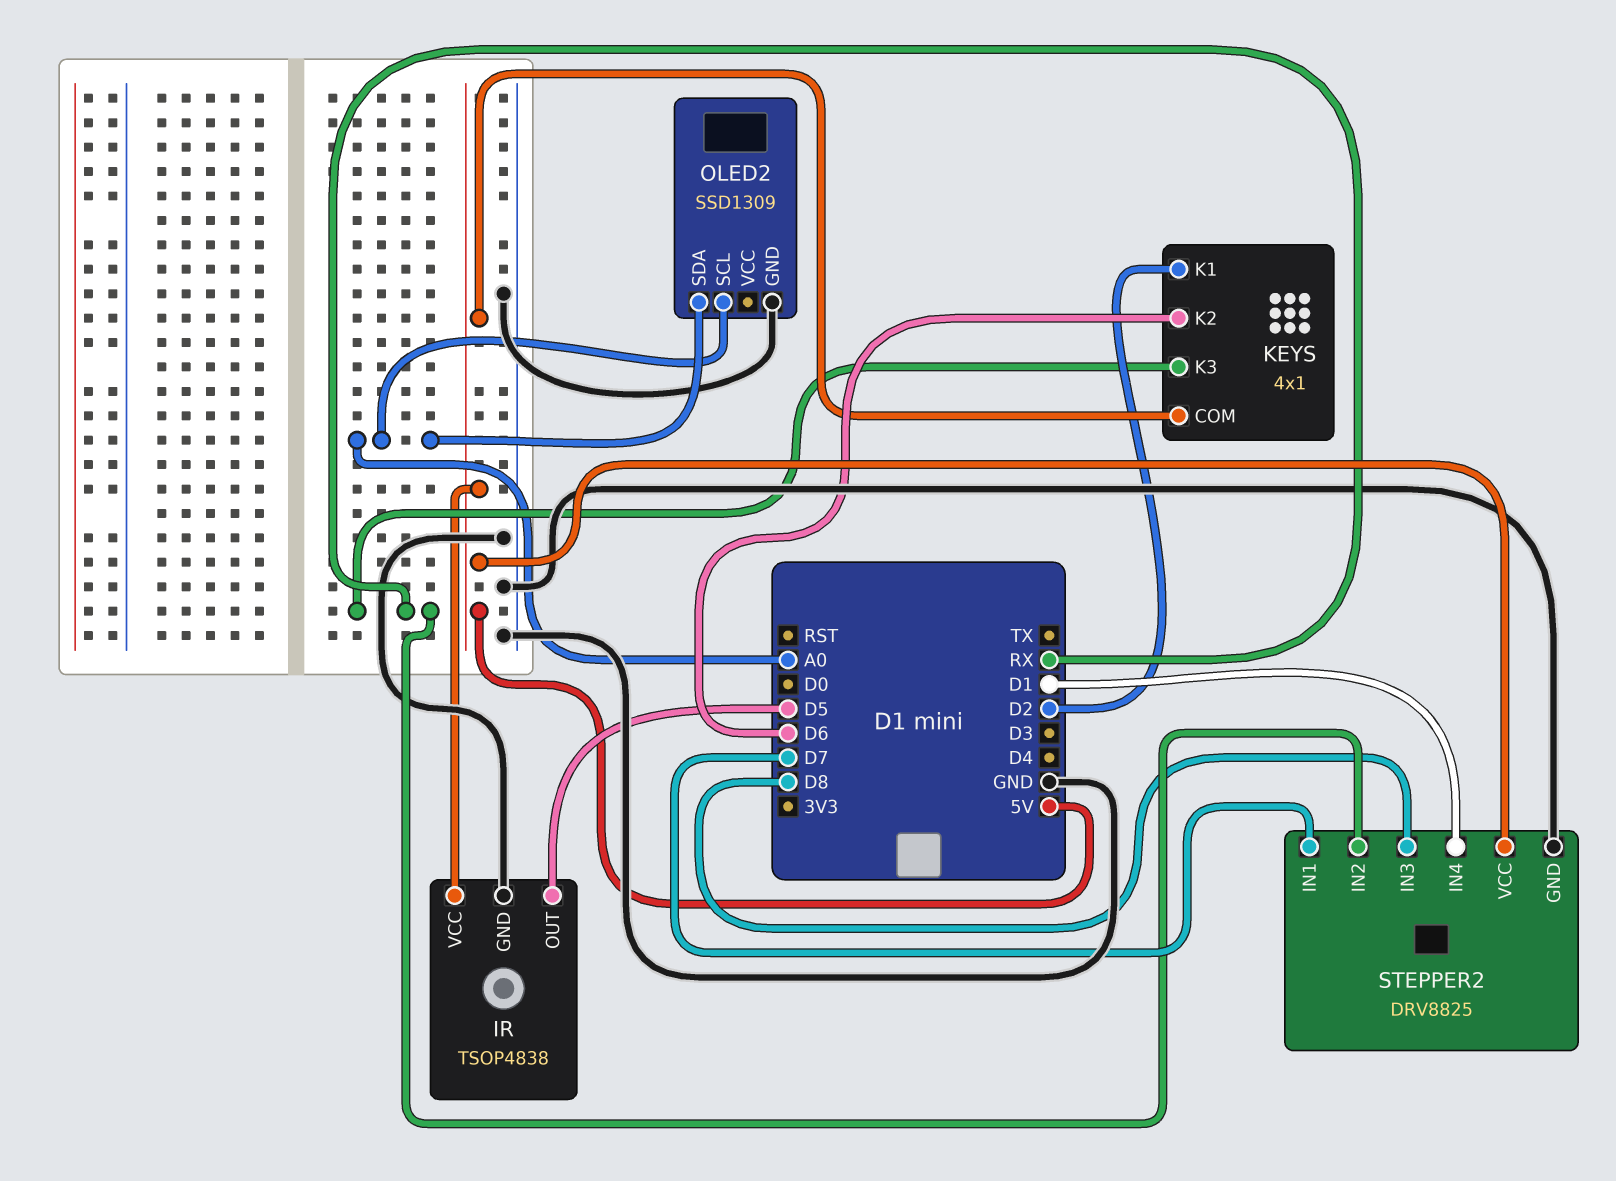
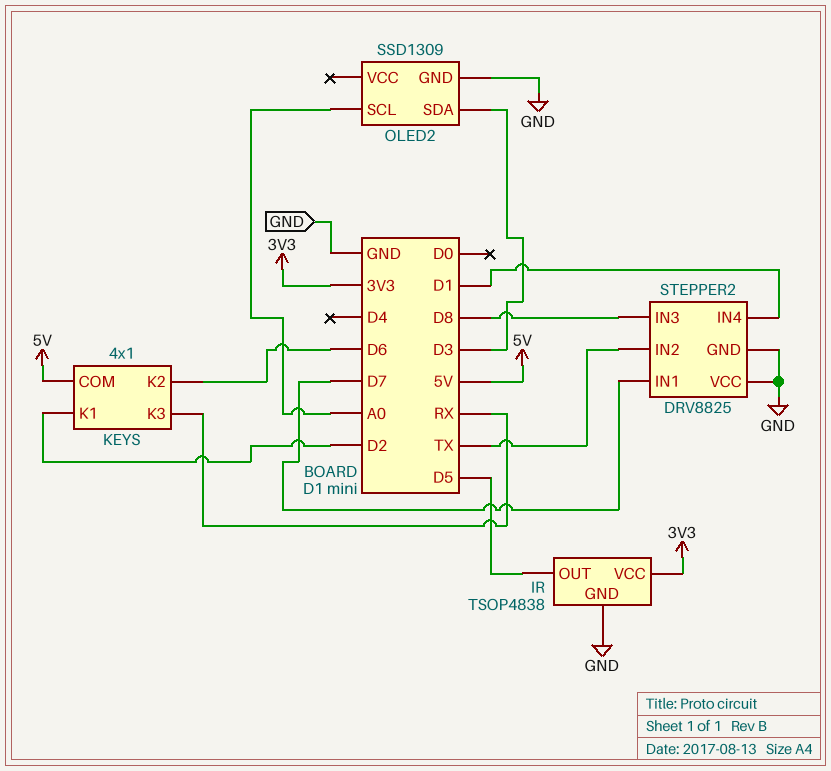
IR pin VCC: 5V -> 3V3
OLED2 pin SDA: A0 -> D3
STEPPER2 pin IN2: RX -> TX
STEPPER2 pin VCC: 5V -> GND

